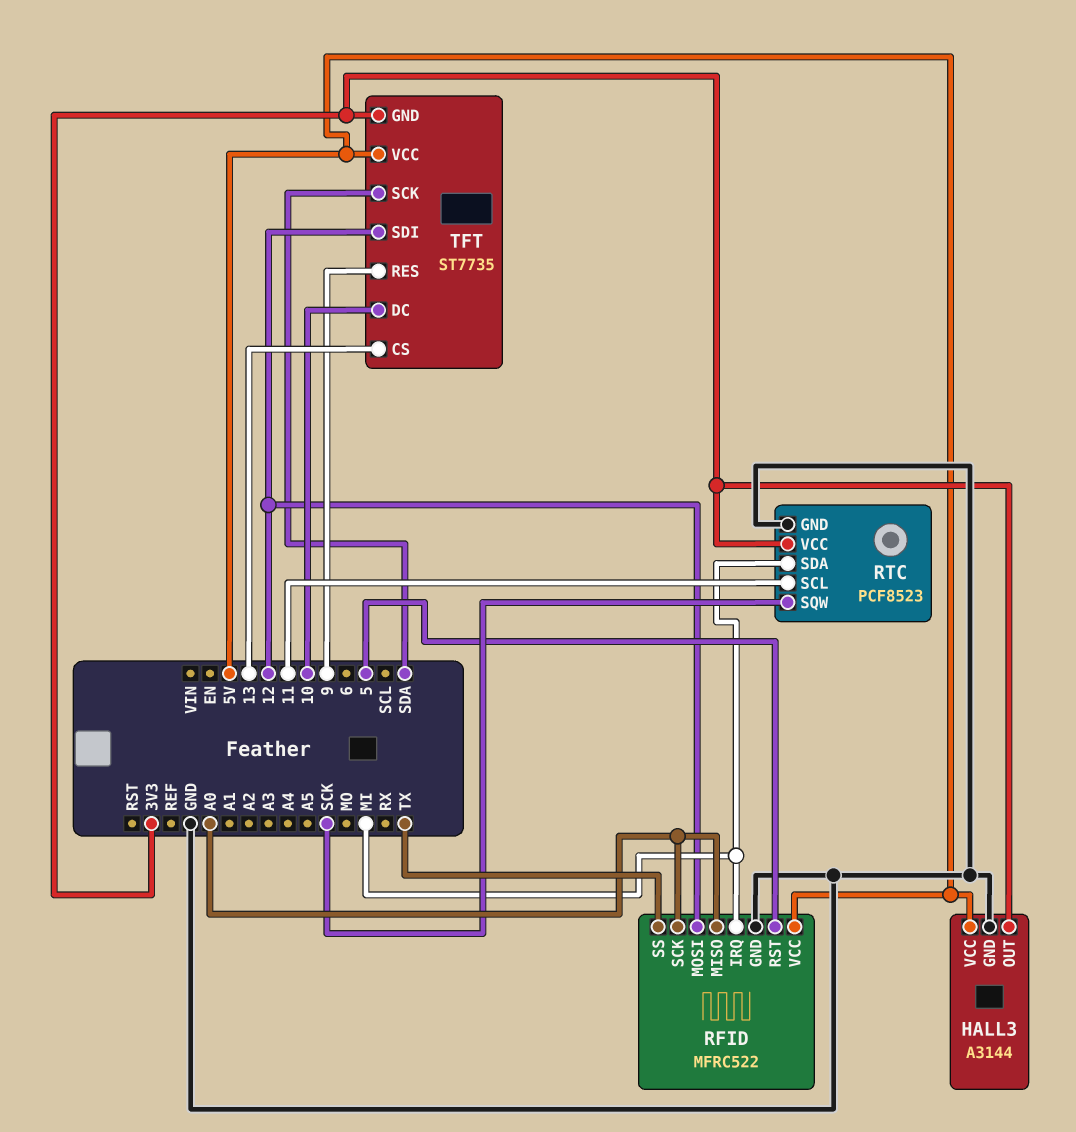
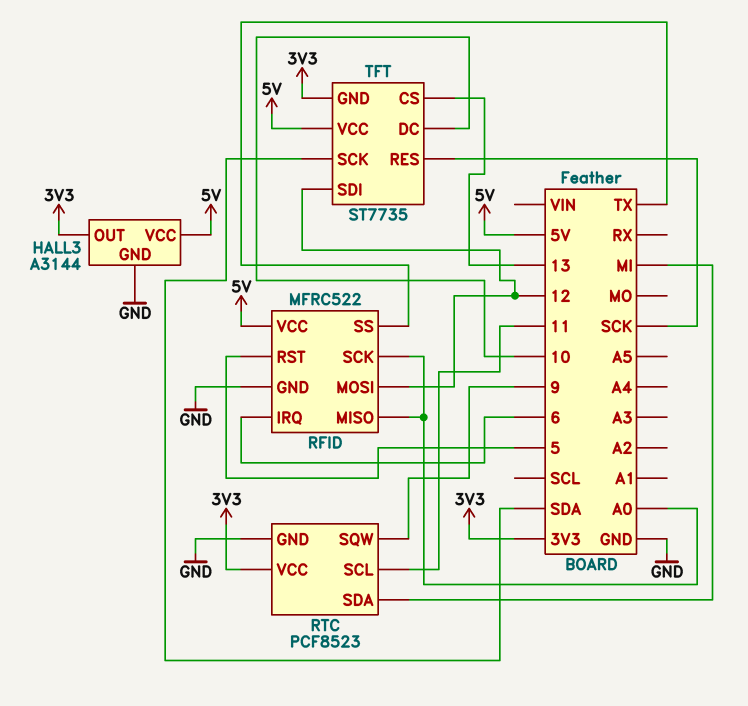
RFID pin IRQ: MI -> 6
RTC pin SQW: SCK -> 9
TFT pin RES: 9 -> SCK

